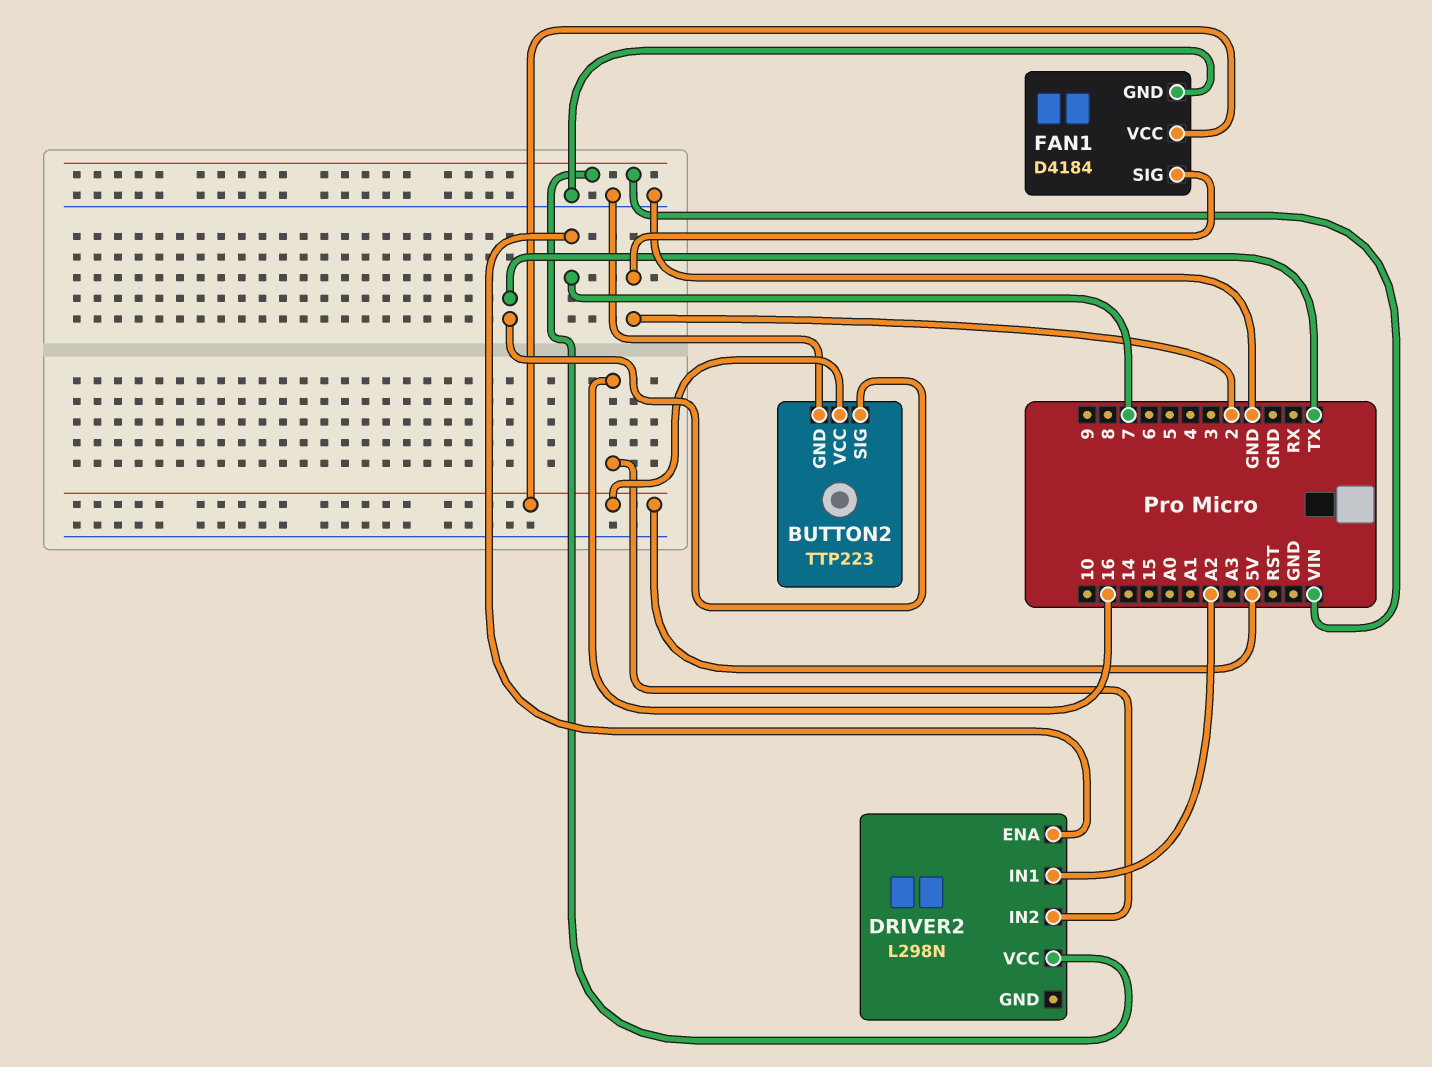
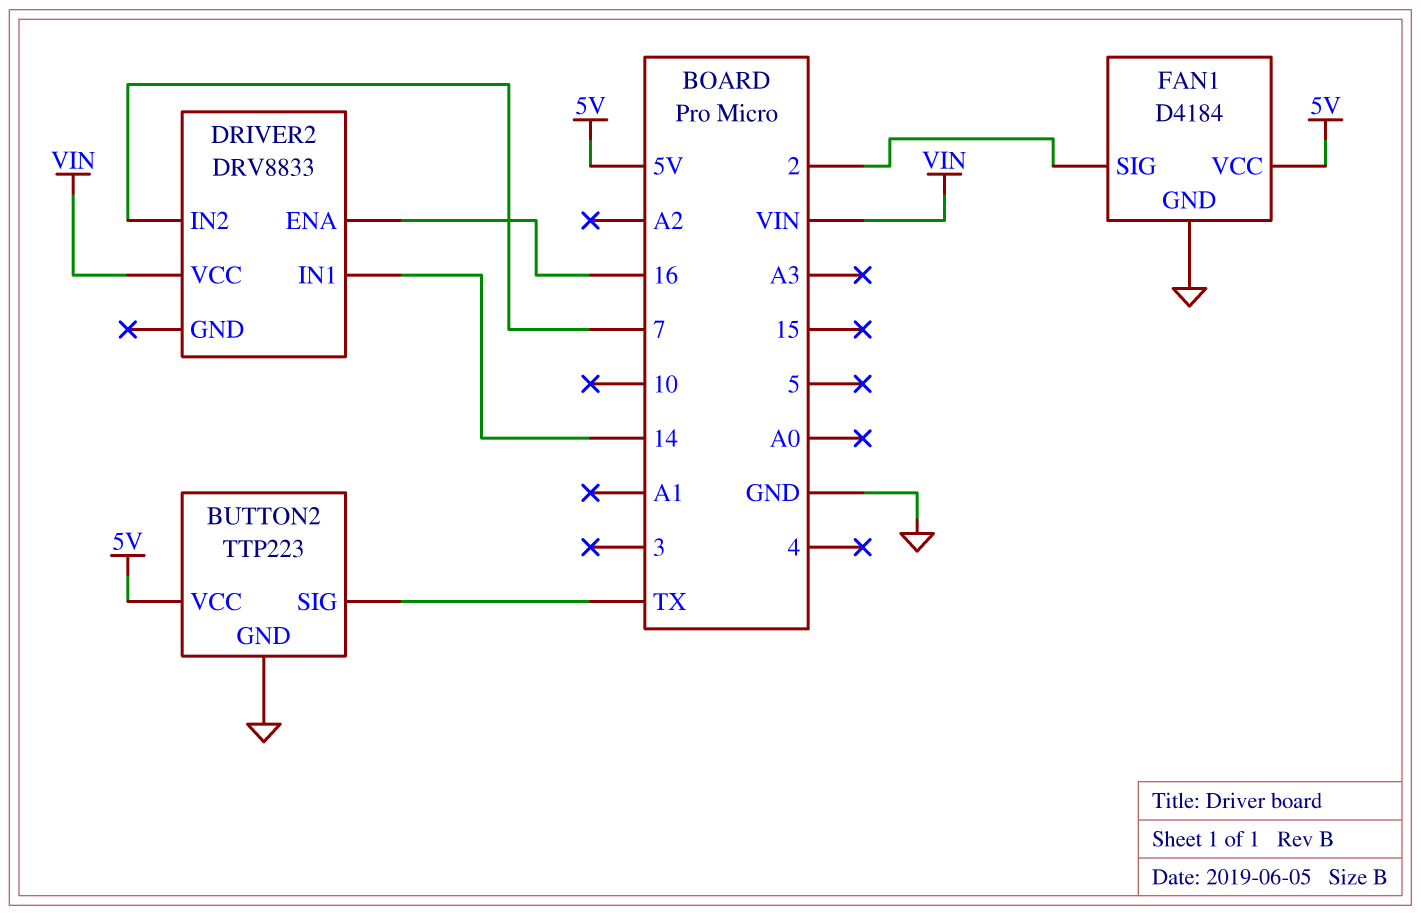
DRIVER2: L298N -> DRV8833
DRIVER2 pin ENA: 7 -> 16
DRIVER2 pin IN1: A2 -> 14
DRIVER2 pin IN2: 16 -> 7

